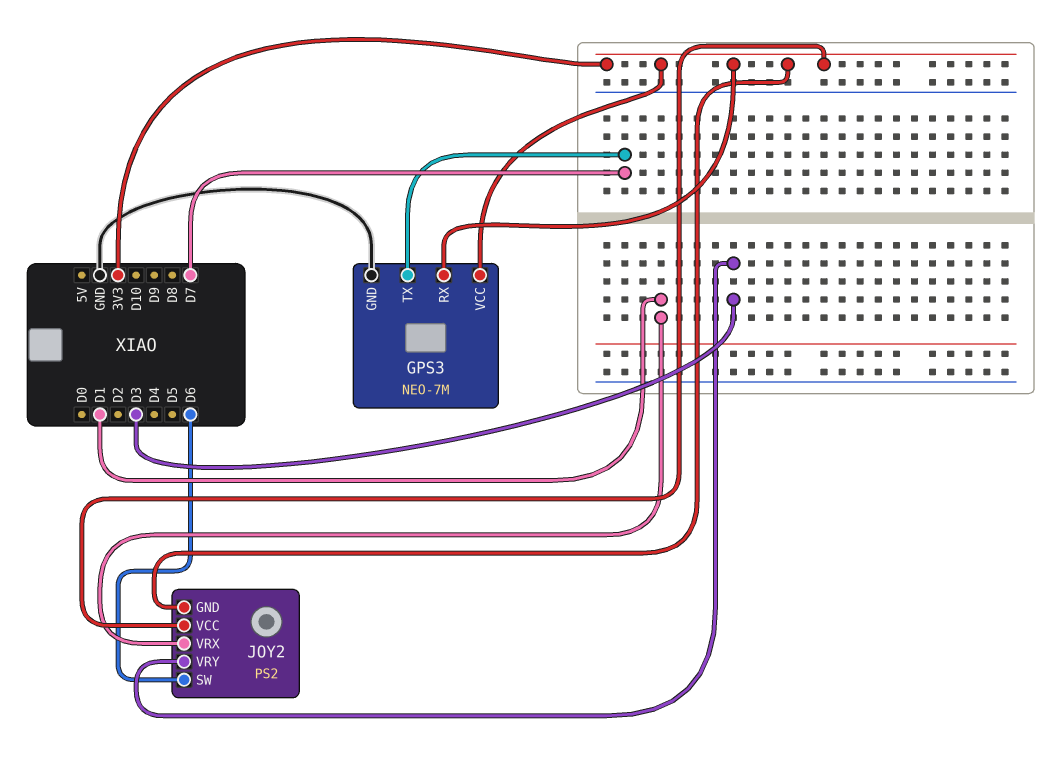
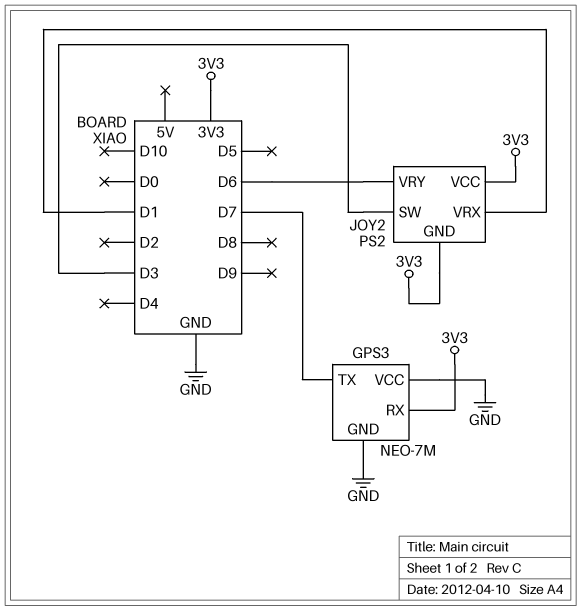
GPS3 pin VCC: 3V3 -> GND
JOY2 pin SW: D6 -> D3
JOY2 pin VRY: D3 -> D6

